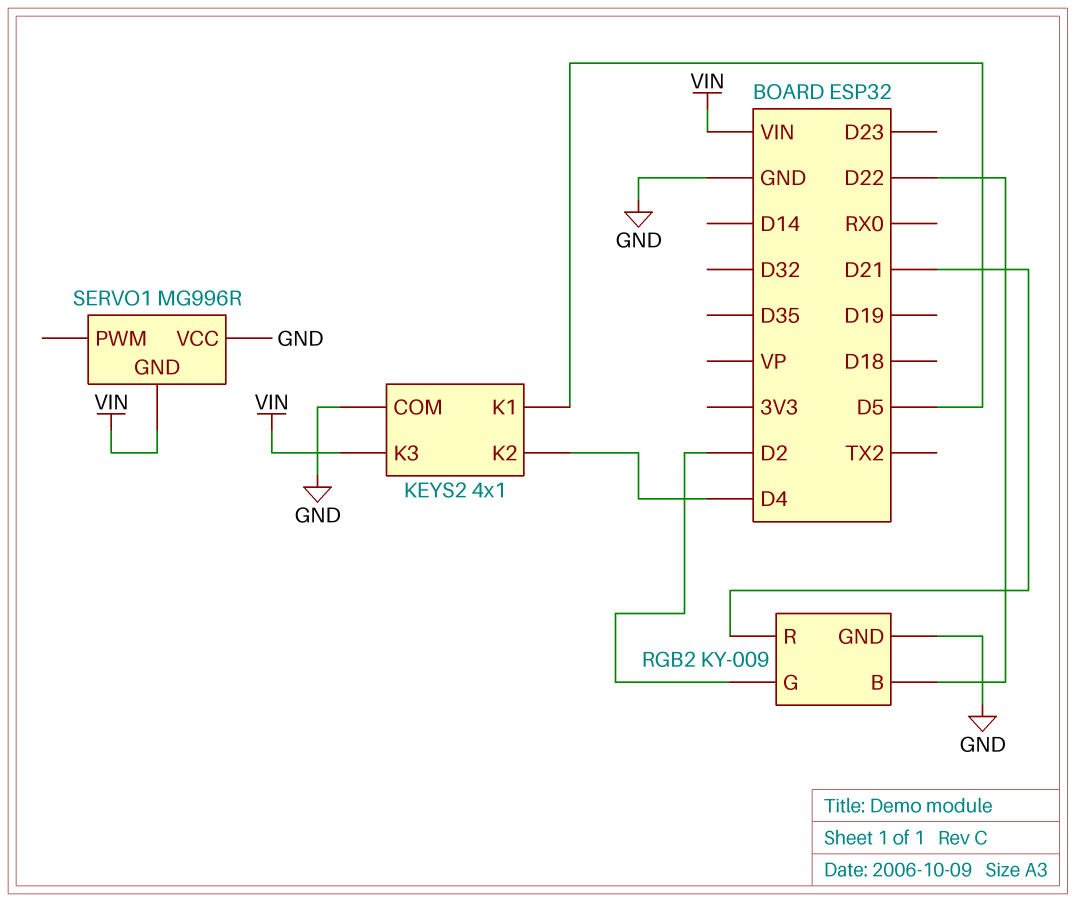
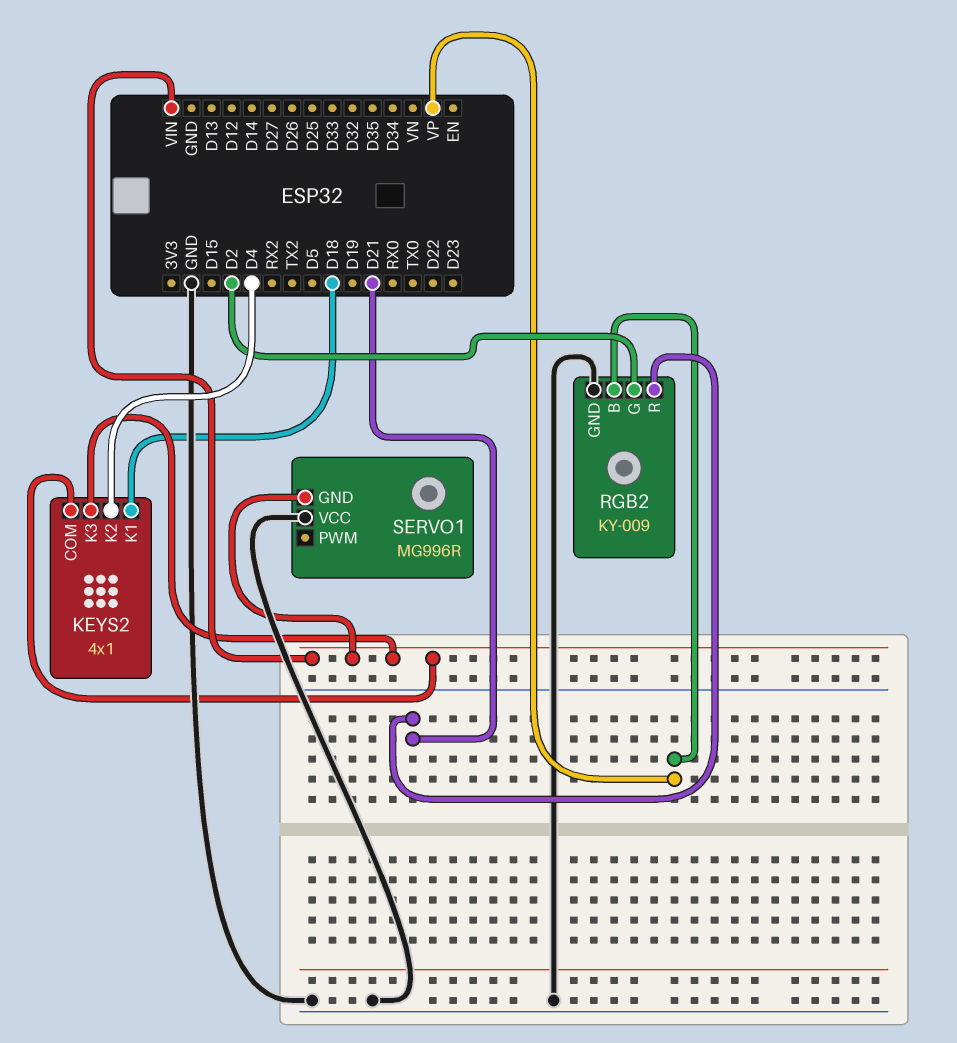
KEYS2 pin COM: GND -> VIN
KEYS2 pin K1: D5 -> D18
RGB2 pin B: D22 -> VP

